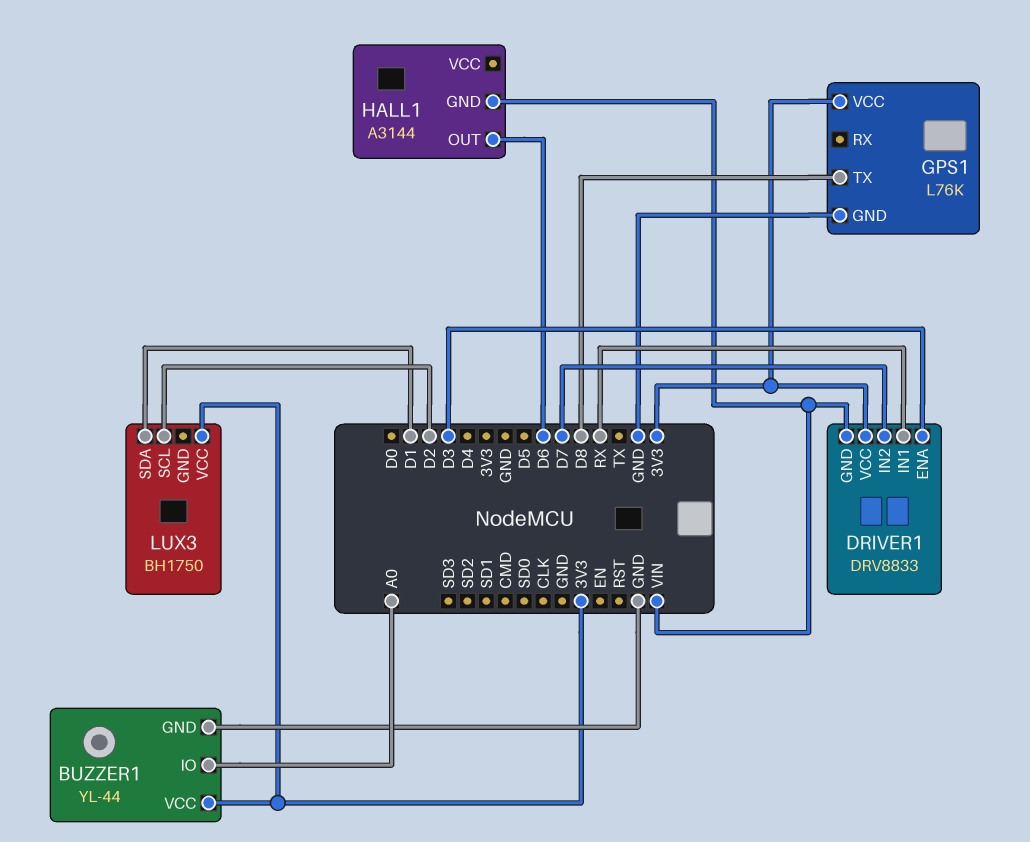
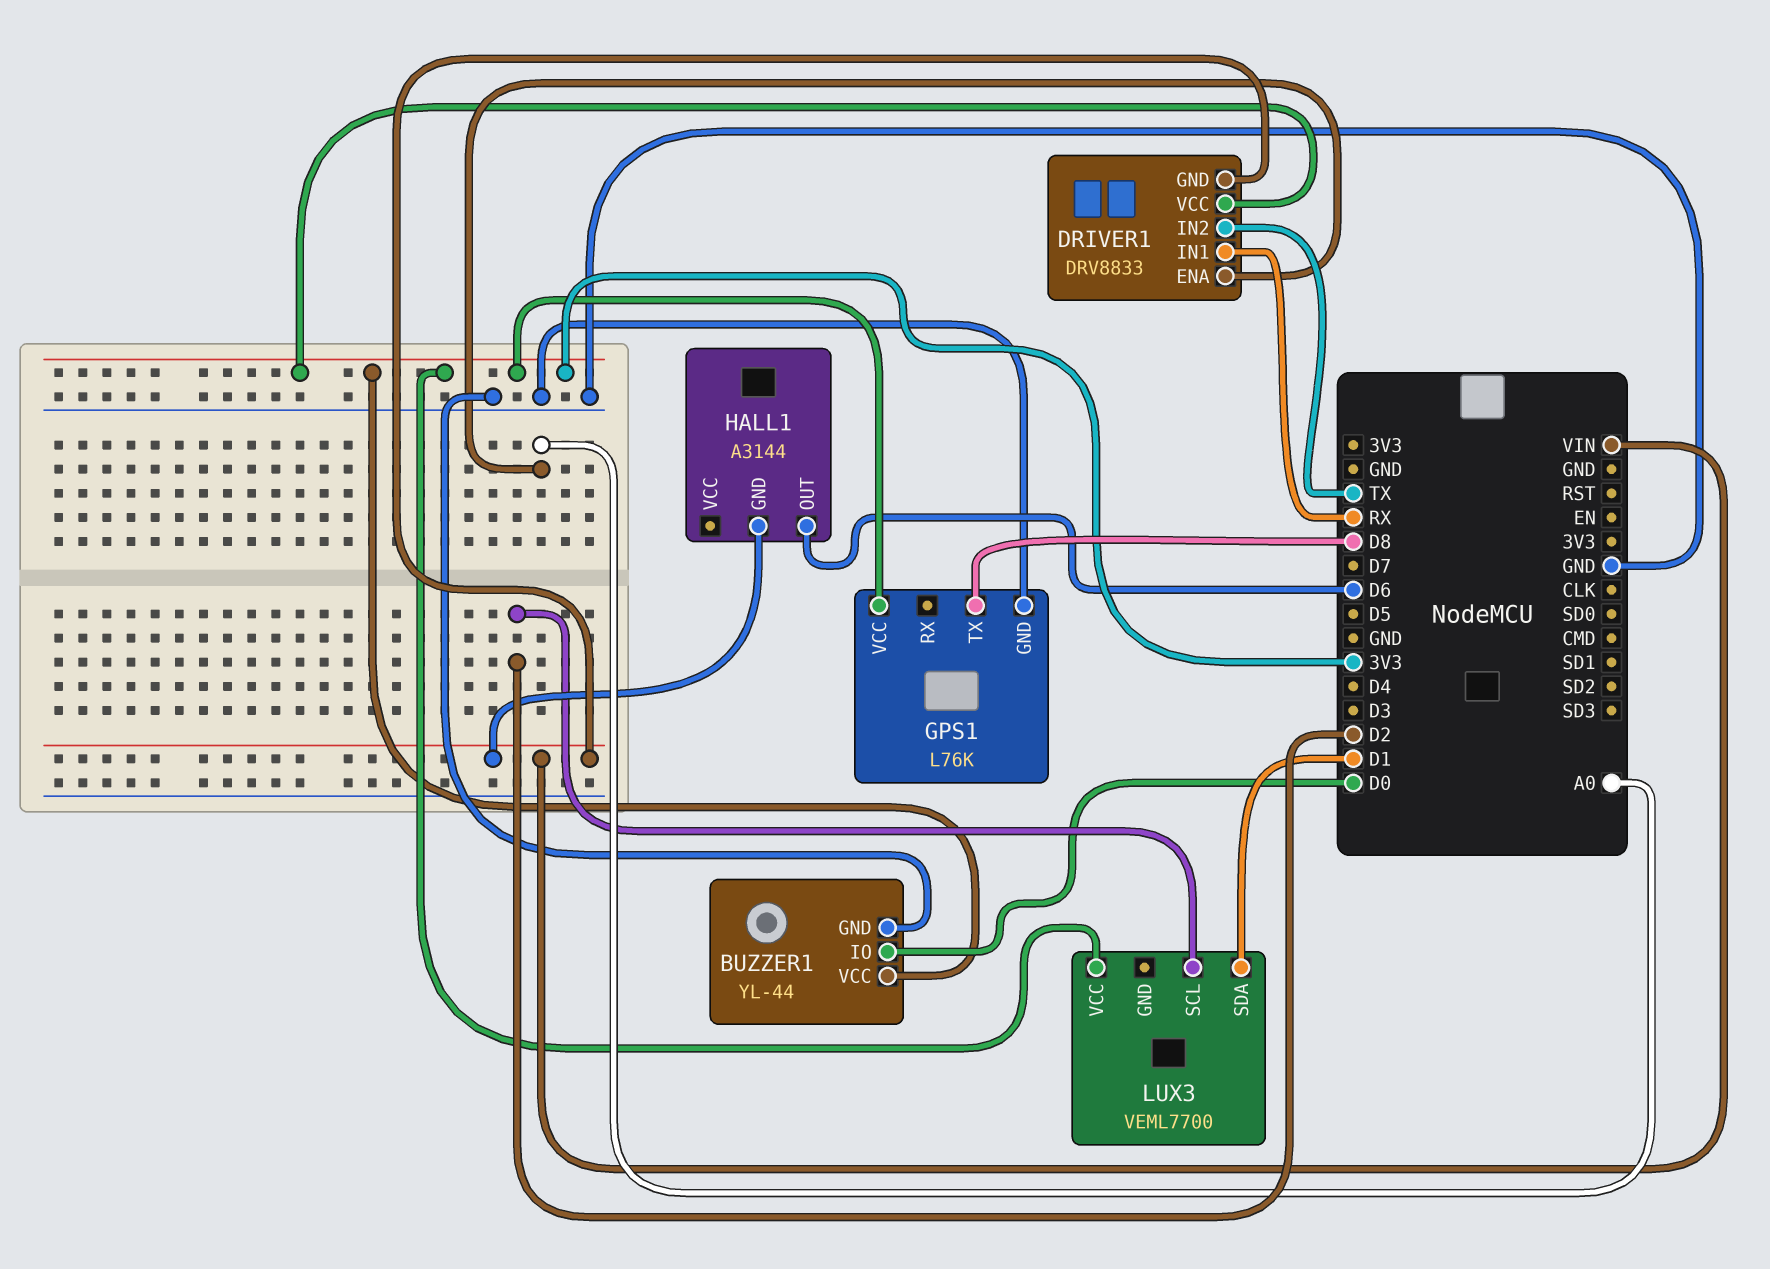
BUZZER1 pin IO: A0 -> D0
DRIVER1 pin ENA: D3 -> A0
DRIVER1 pin IN2: D7 -> TX
LUX3: BH1750 -> VEML7700

